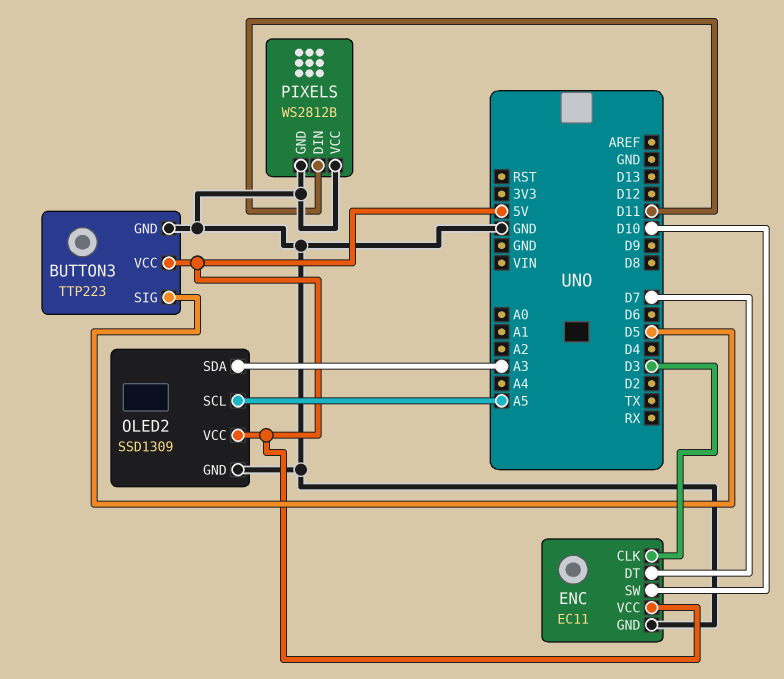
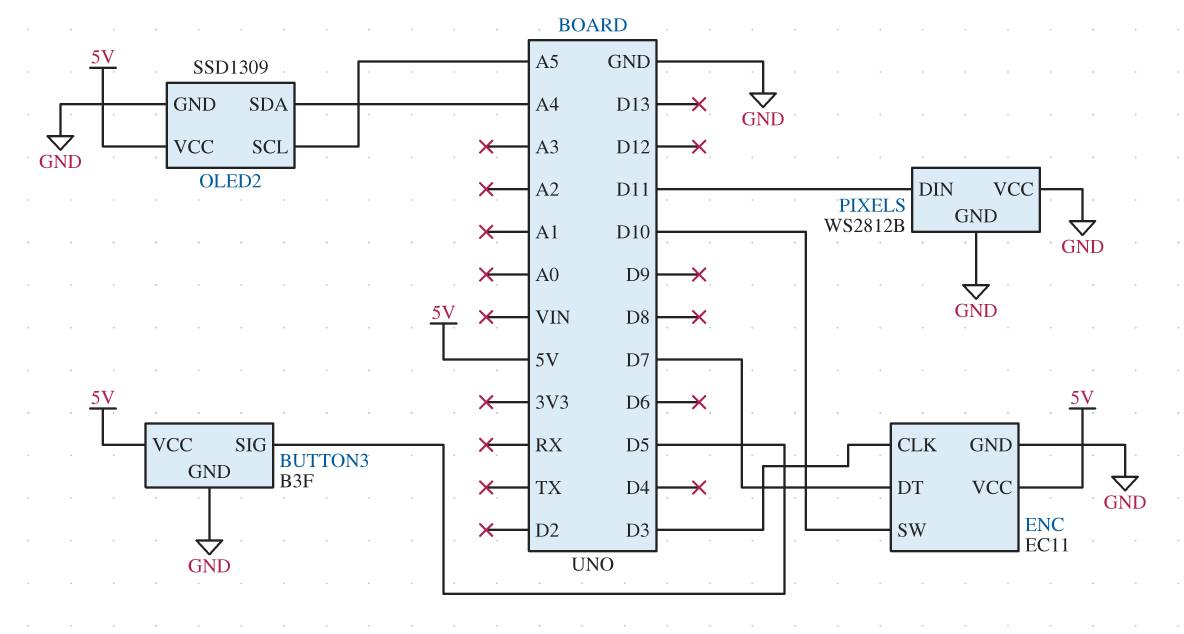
BUTTON3: TTP223 -> B3F
OLED2 pin SDA: A3 -> A4

